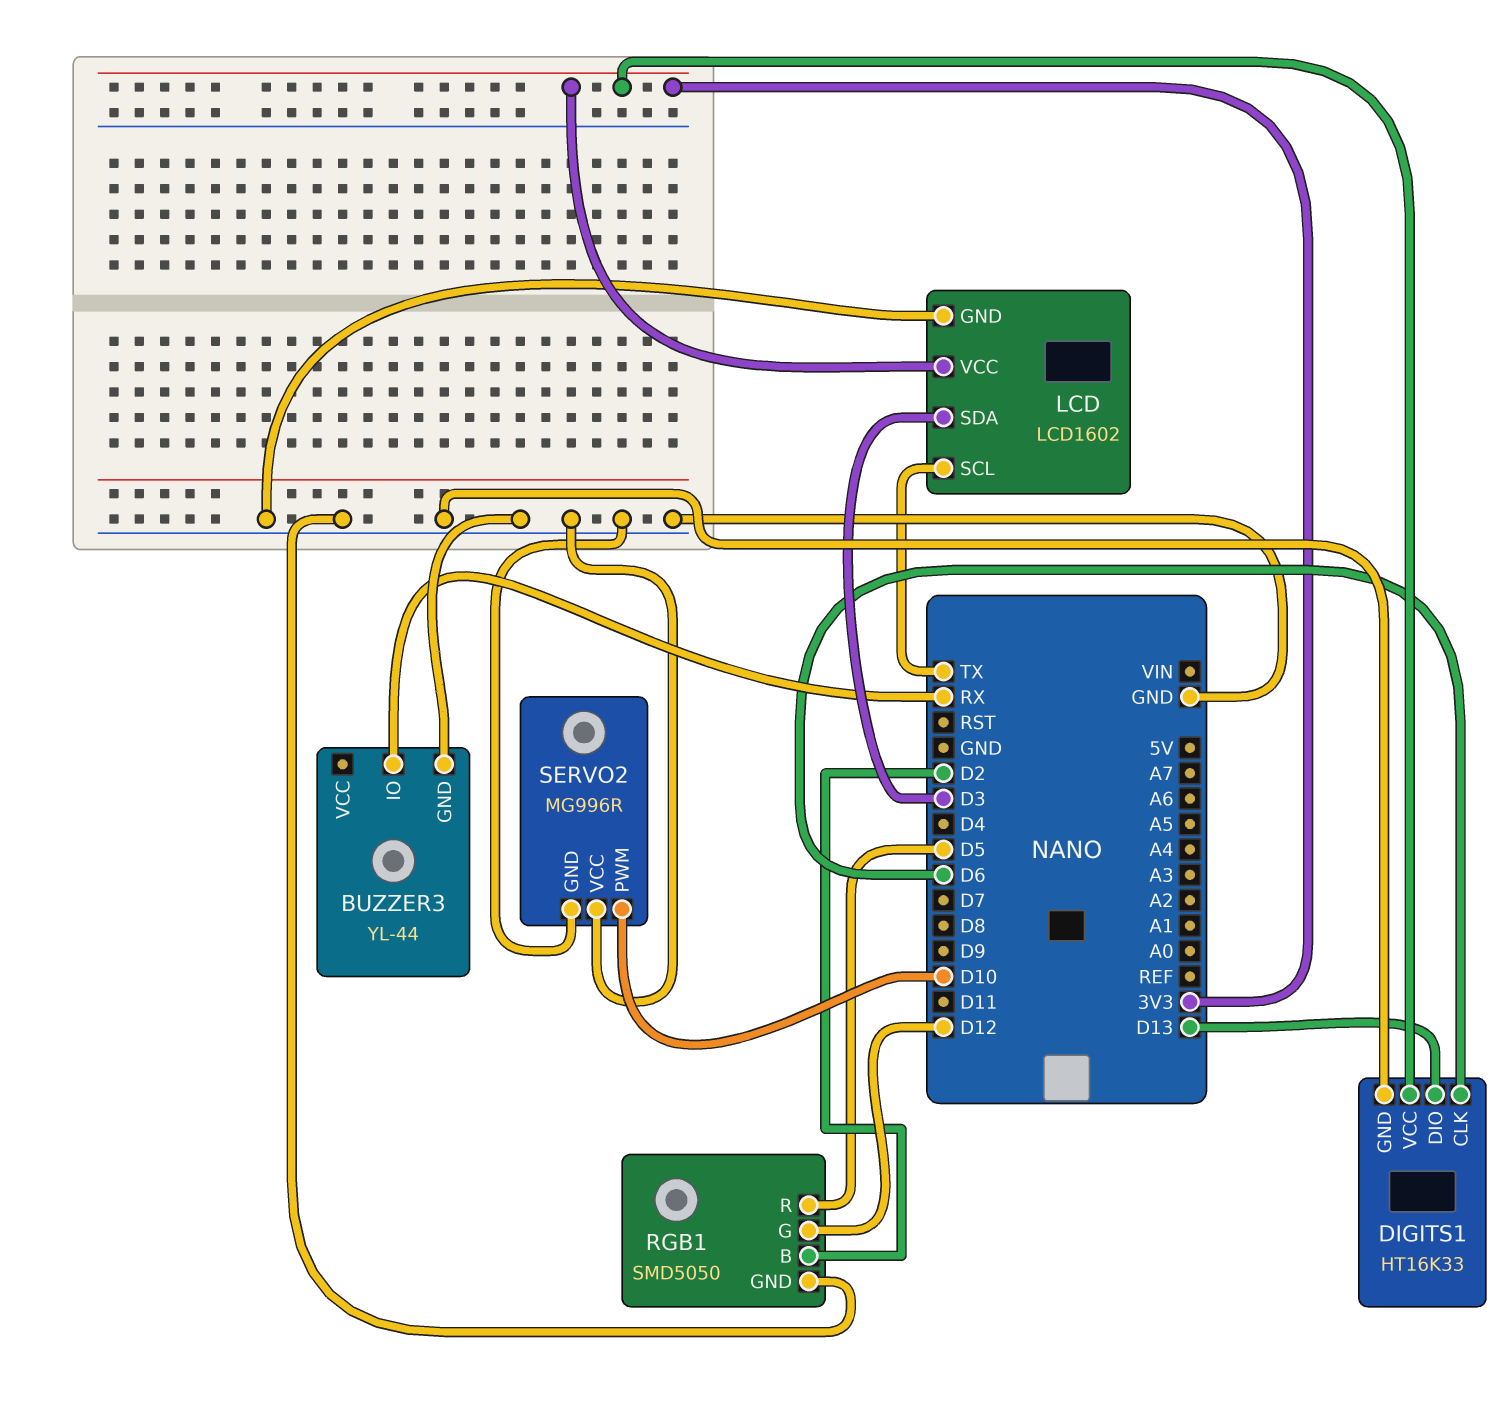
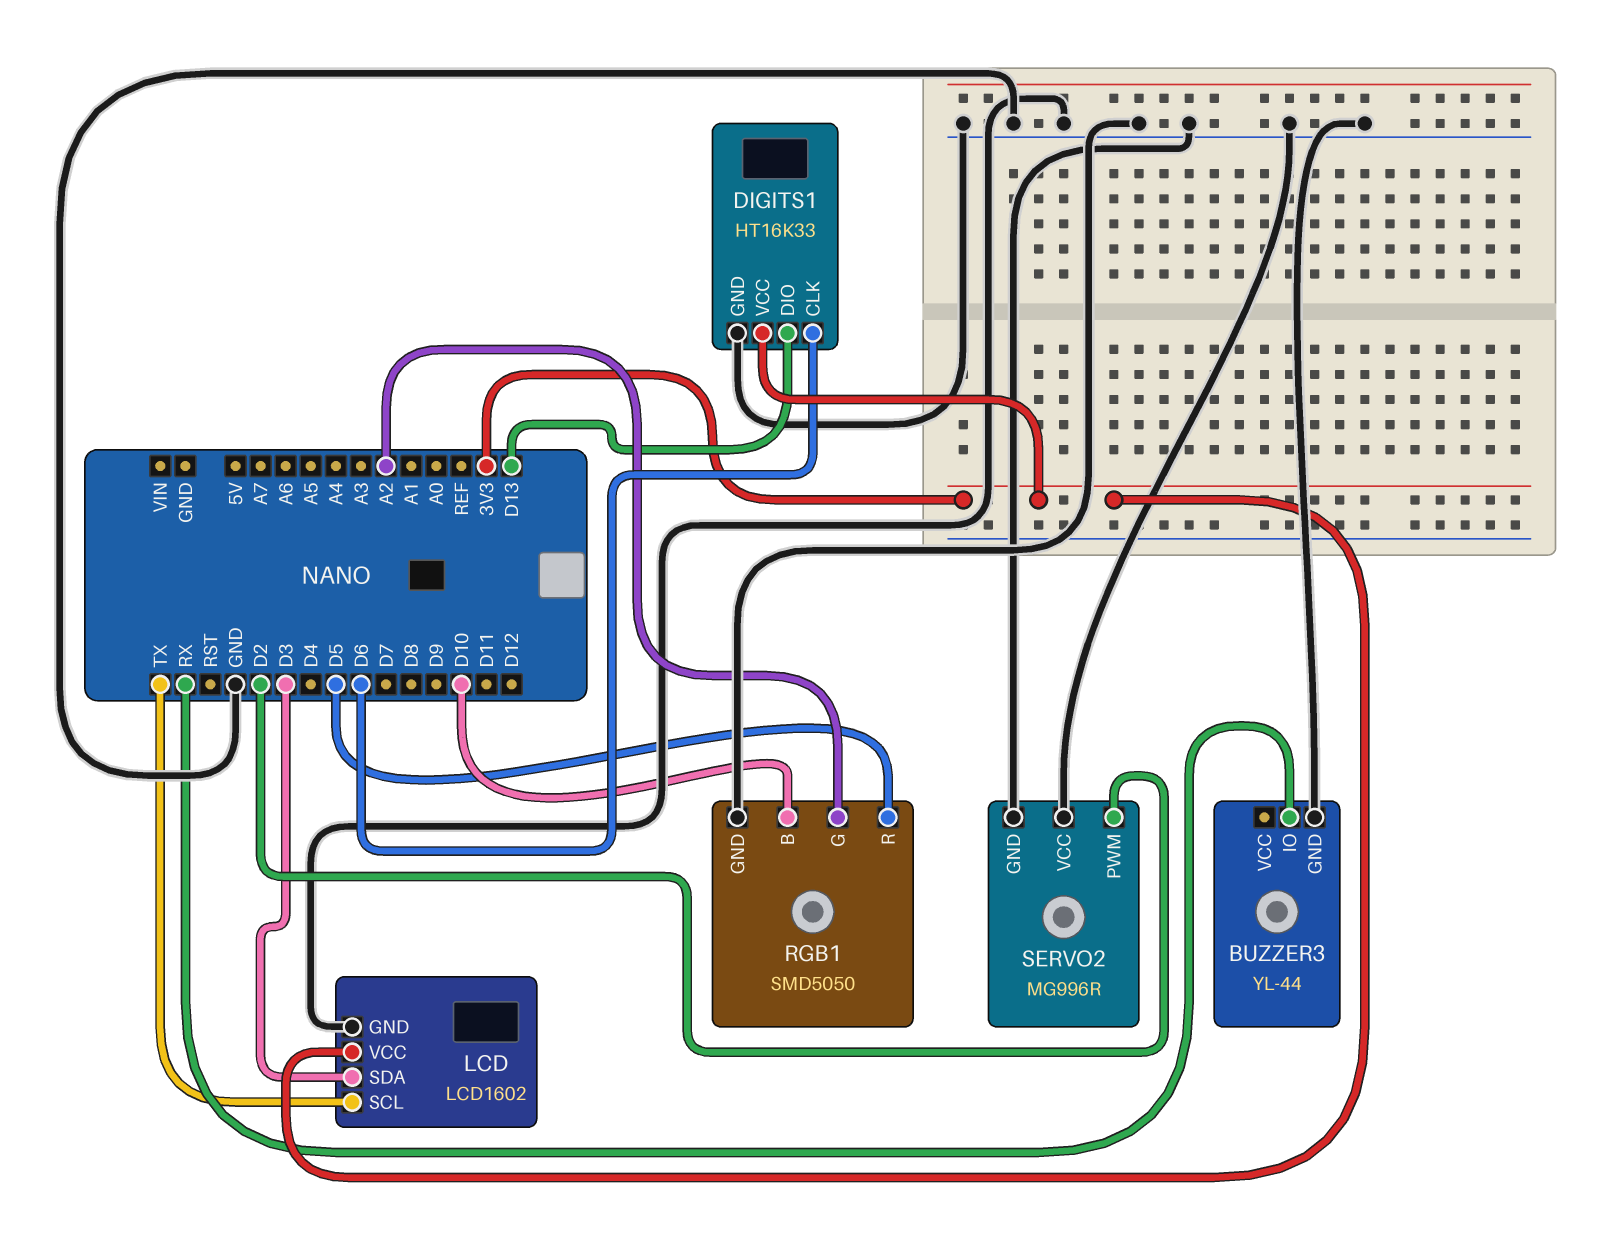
RGB1 pin B: D2 -> D10
RGB1 pin G: D12 -> A2
SERVO2 pin PWM: D10 -> D2

